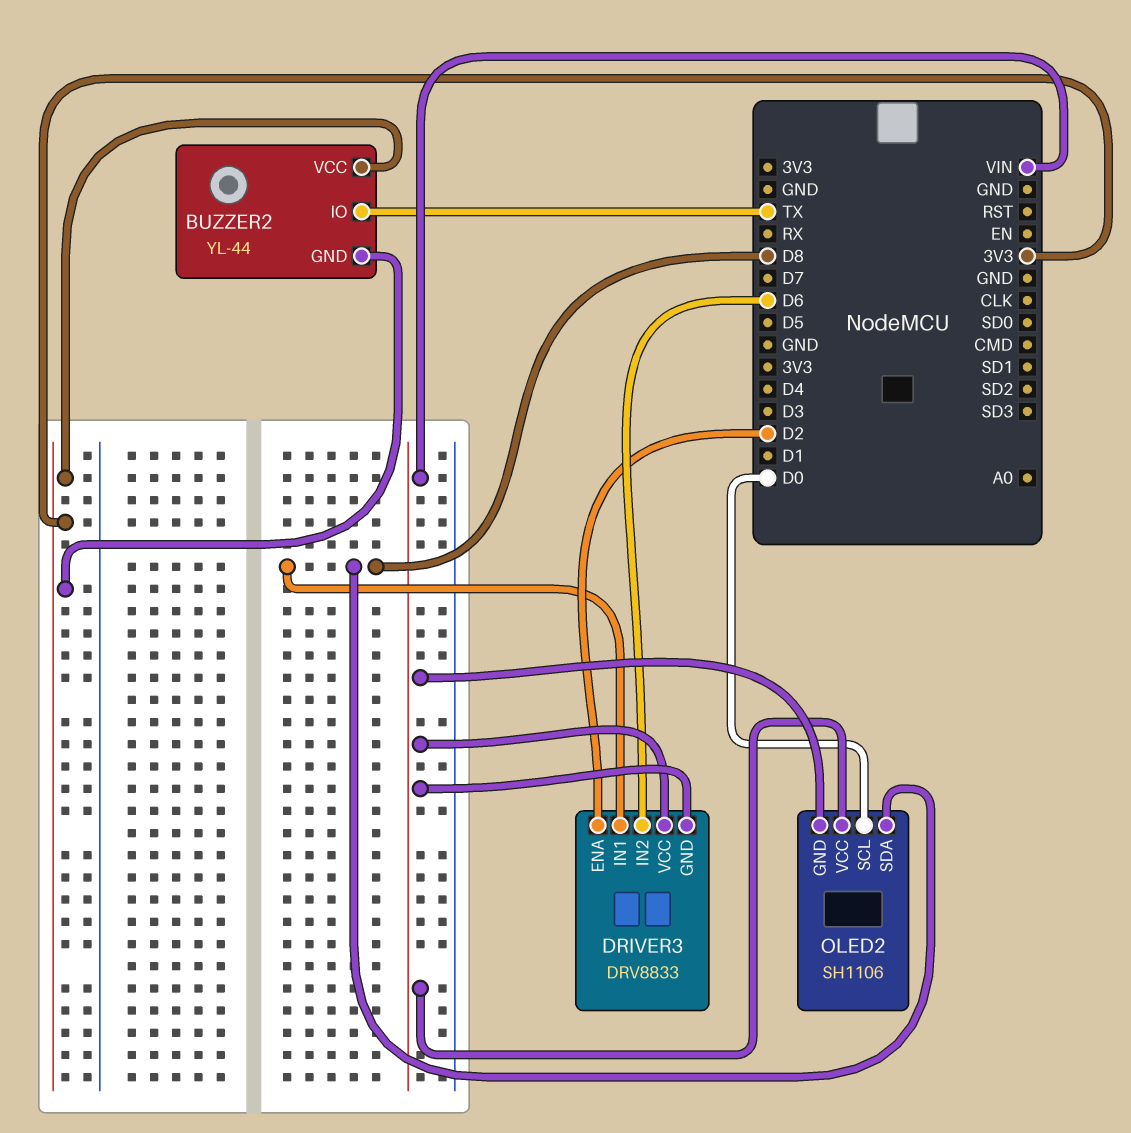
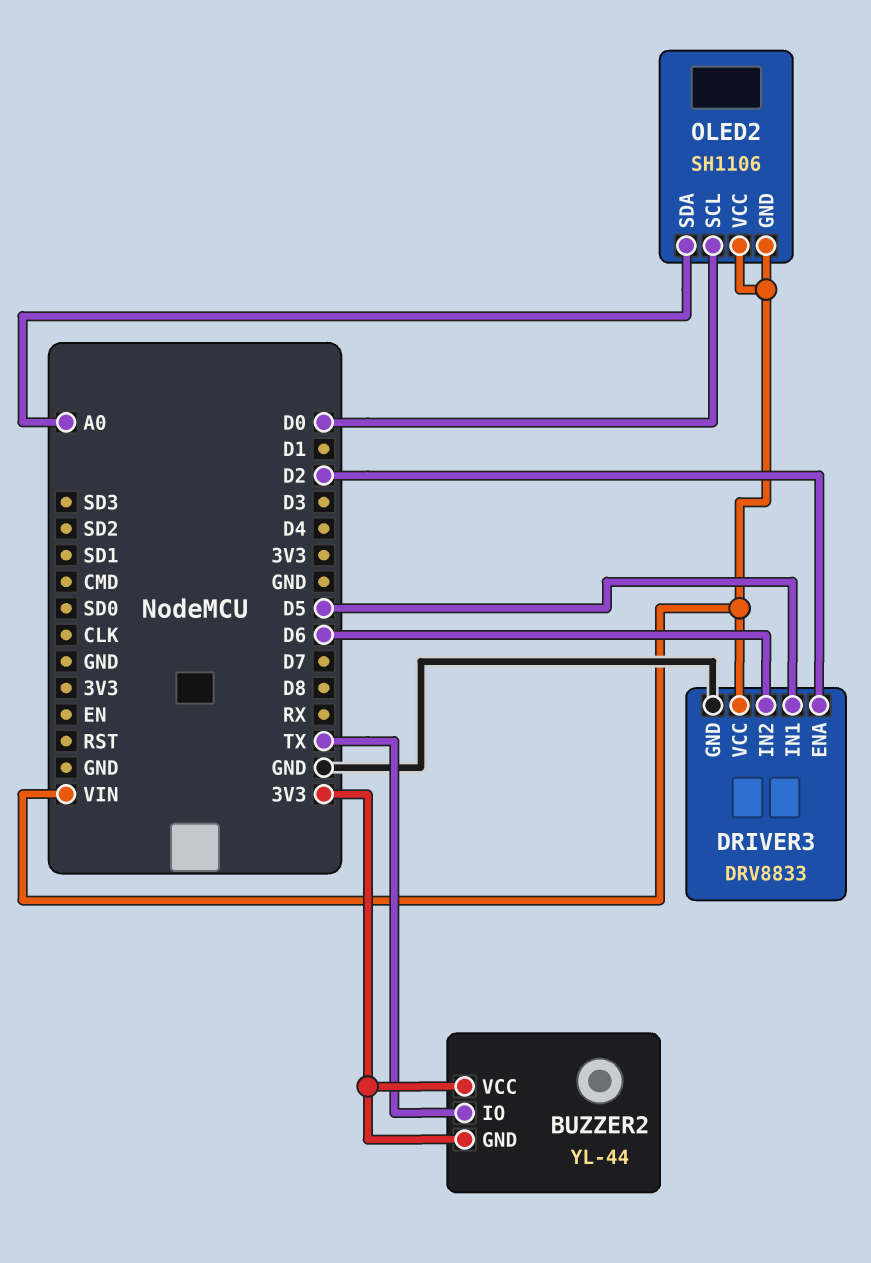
DRIVER3 pin GND: VIN -> GND
DRIVER3 pin IN1: D8 -> D5
OLED2 pin SDA: D8 -> A0

